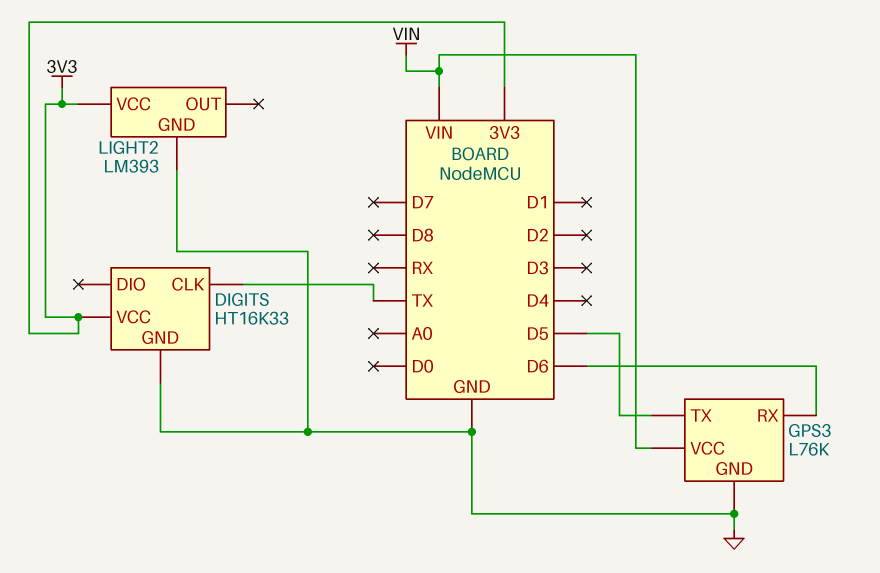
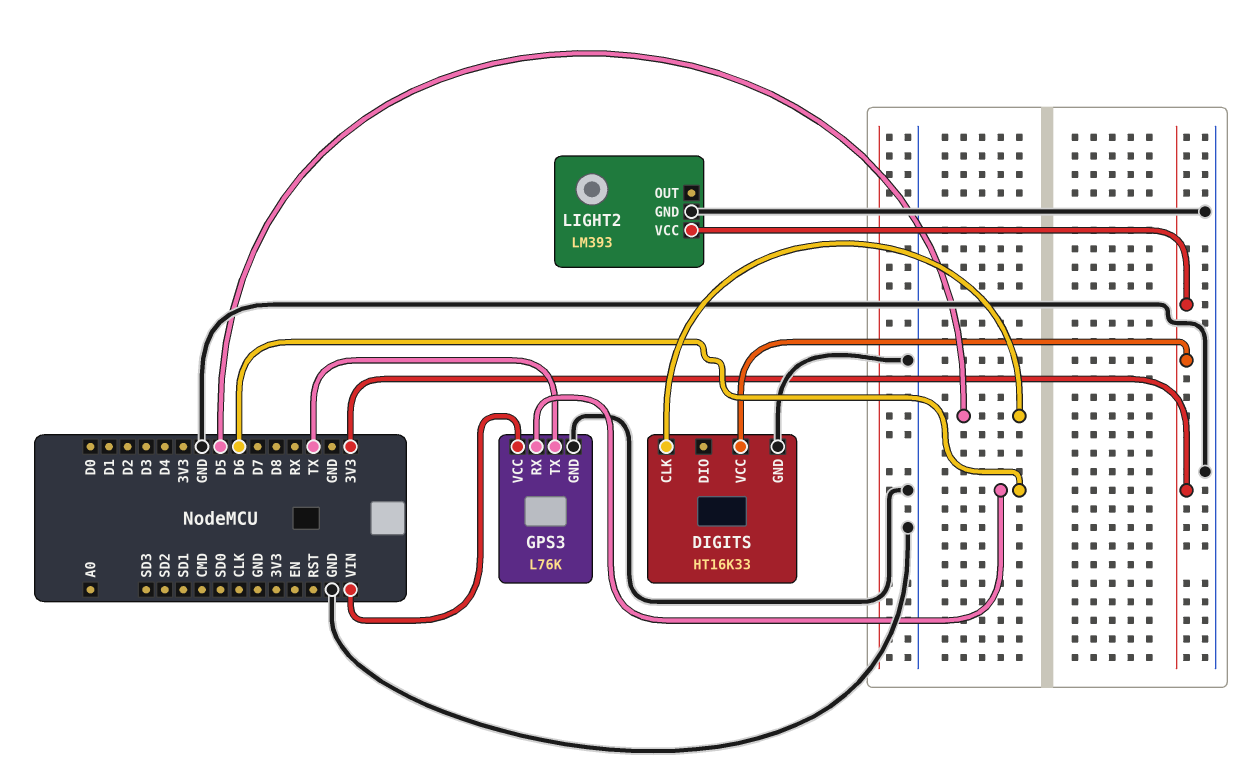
DIGITS pin CLK: TX -> D5
GPS3 pin TX: D5 -> TX

